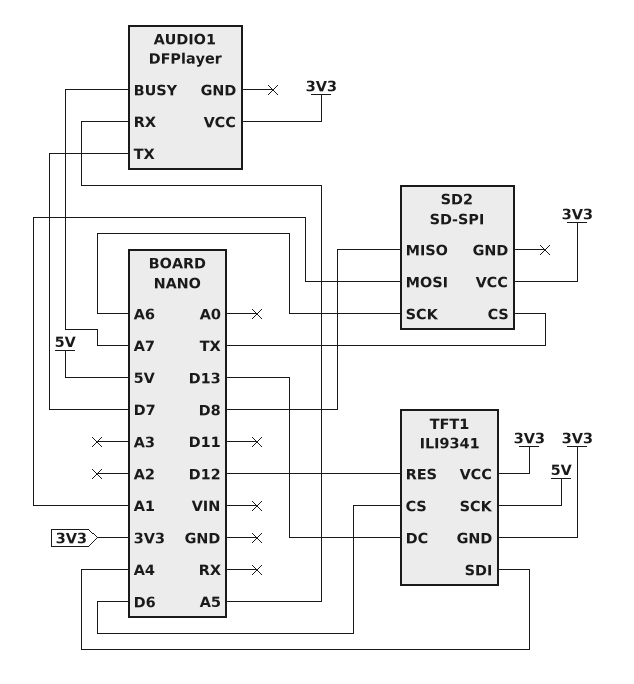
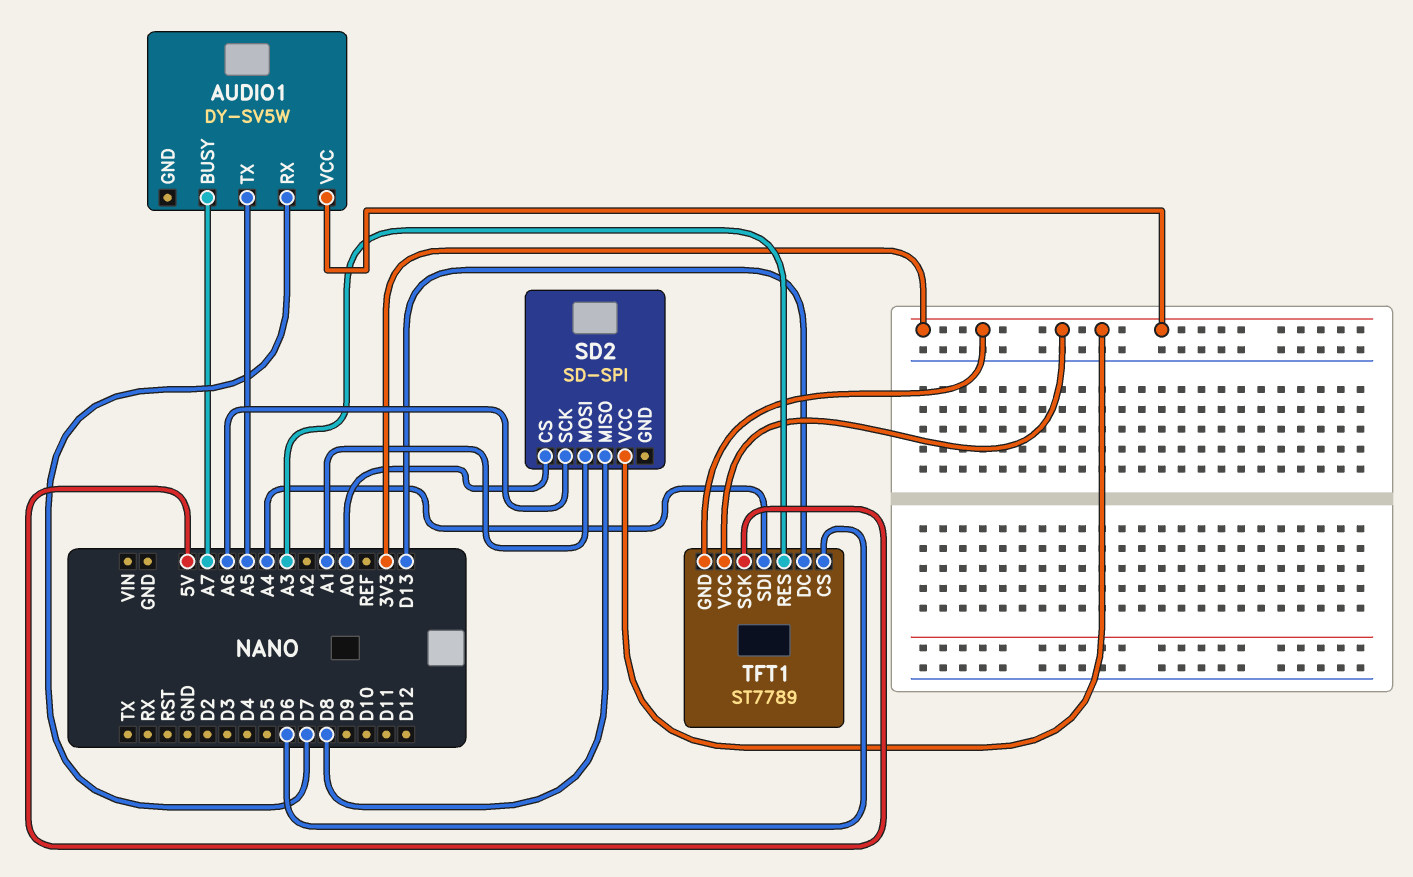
AUDIO1: DFPlayer -> DY-SV5W
AUDIO1 pin RX: A5 -> D7
AUDIO1 pin TX: D7 -> A5
SD2 pin CS: TX -> A0
TFT1: ILI9341 -> ST7789
TFT1 pin RES: D12 -> A3

